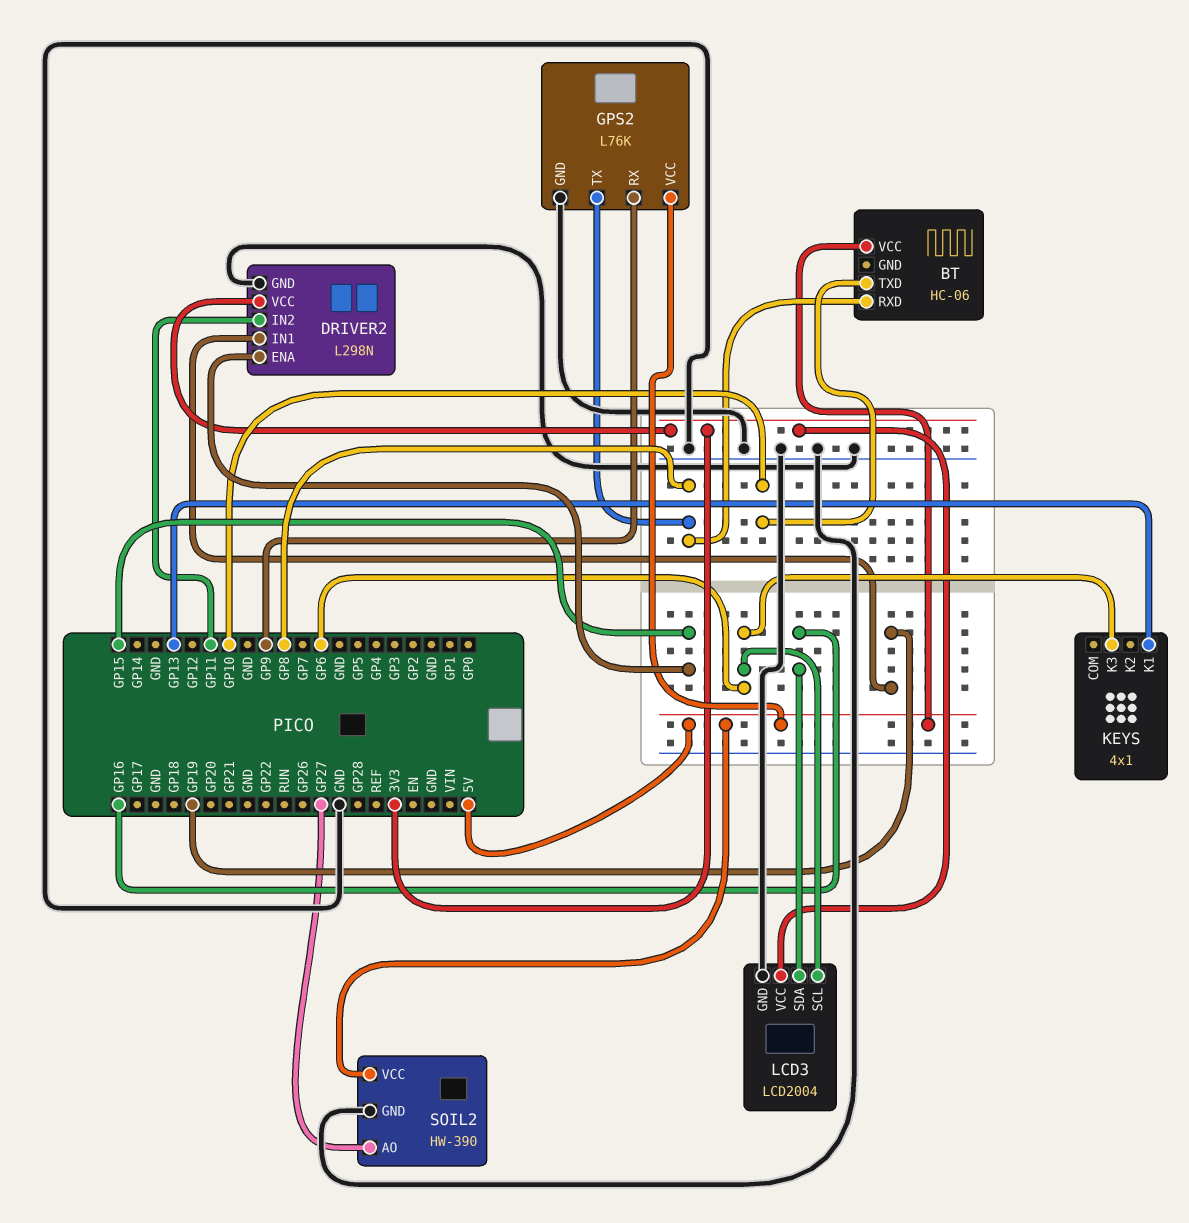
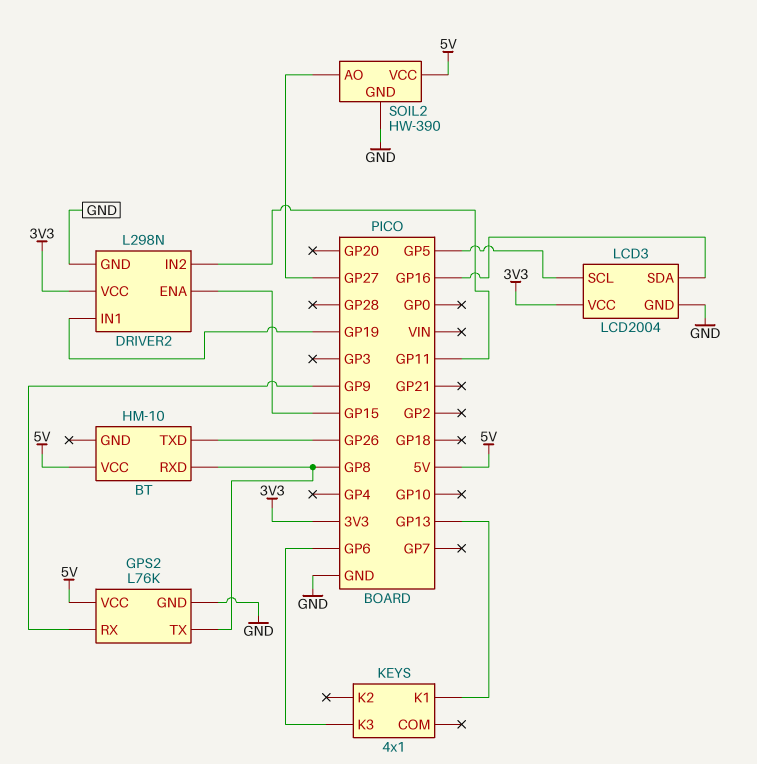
BT: HC-06 -> HM-10
BT pin TXD: GP10 -> GP26
LCD3 pin SCL: GP6 -> GP5

